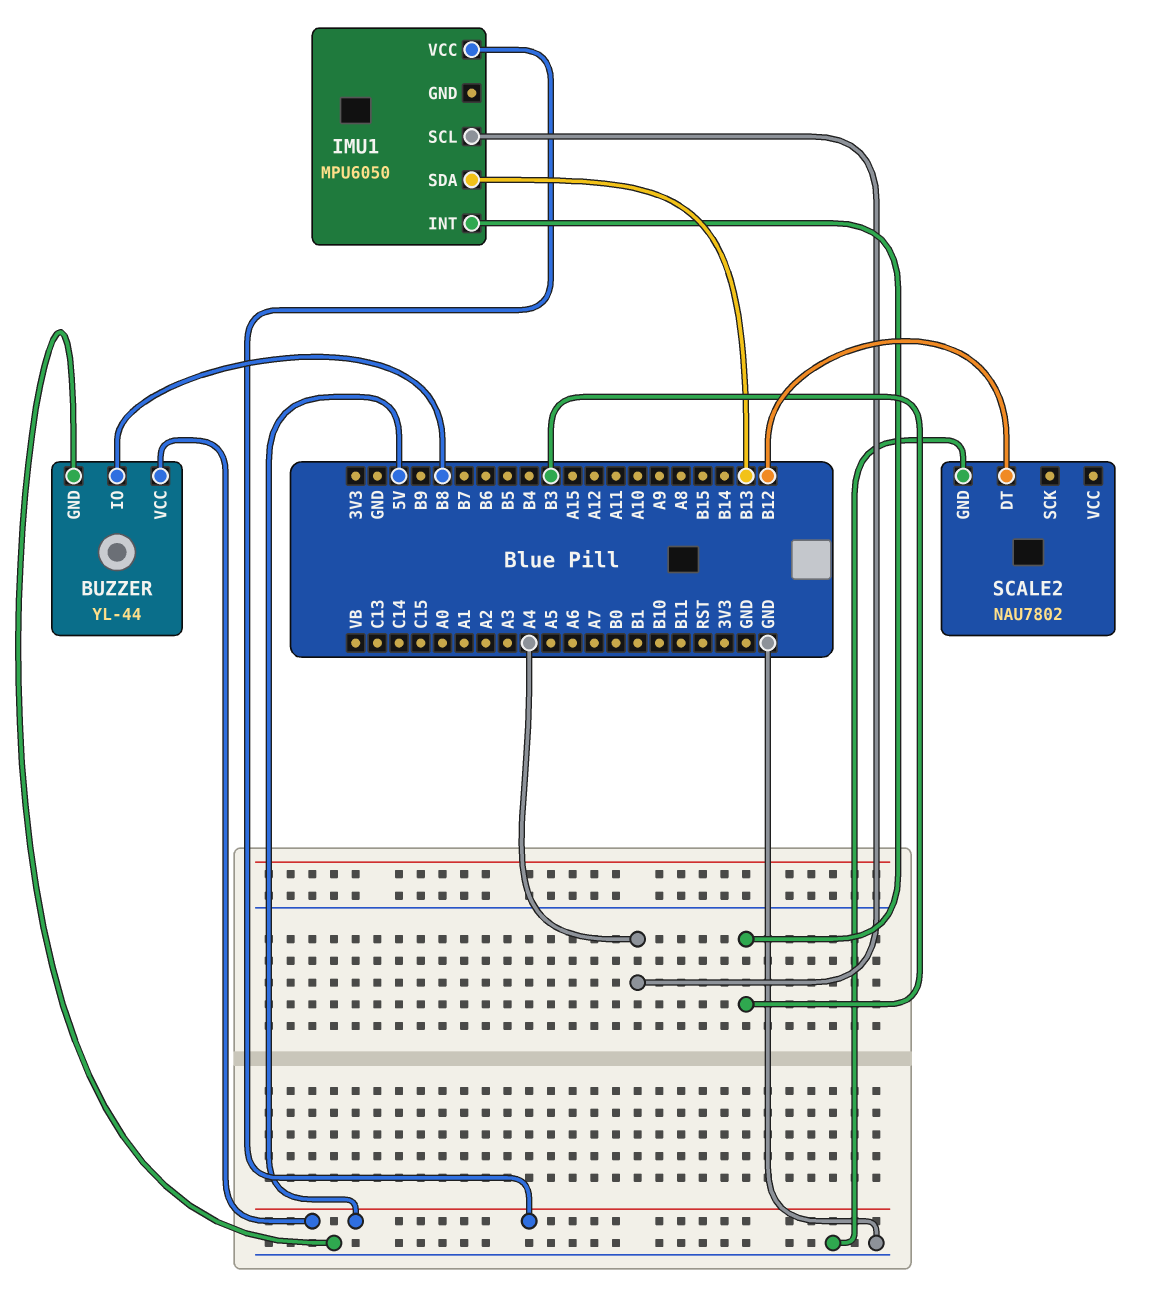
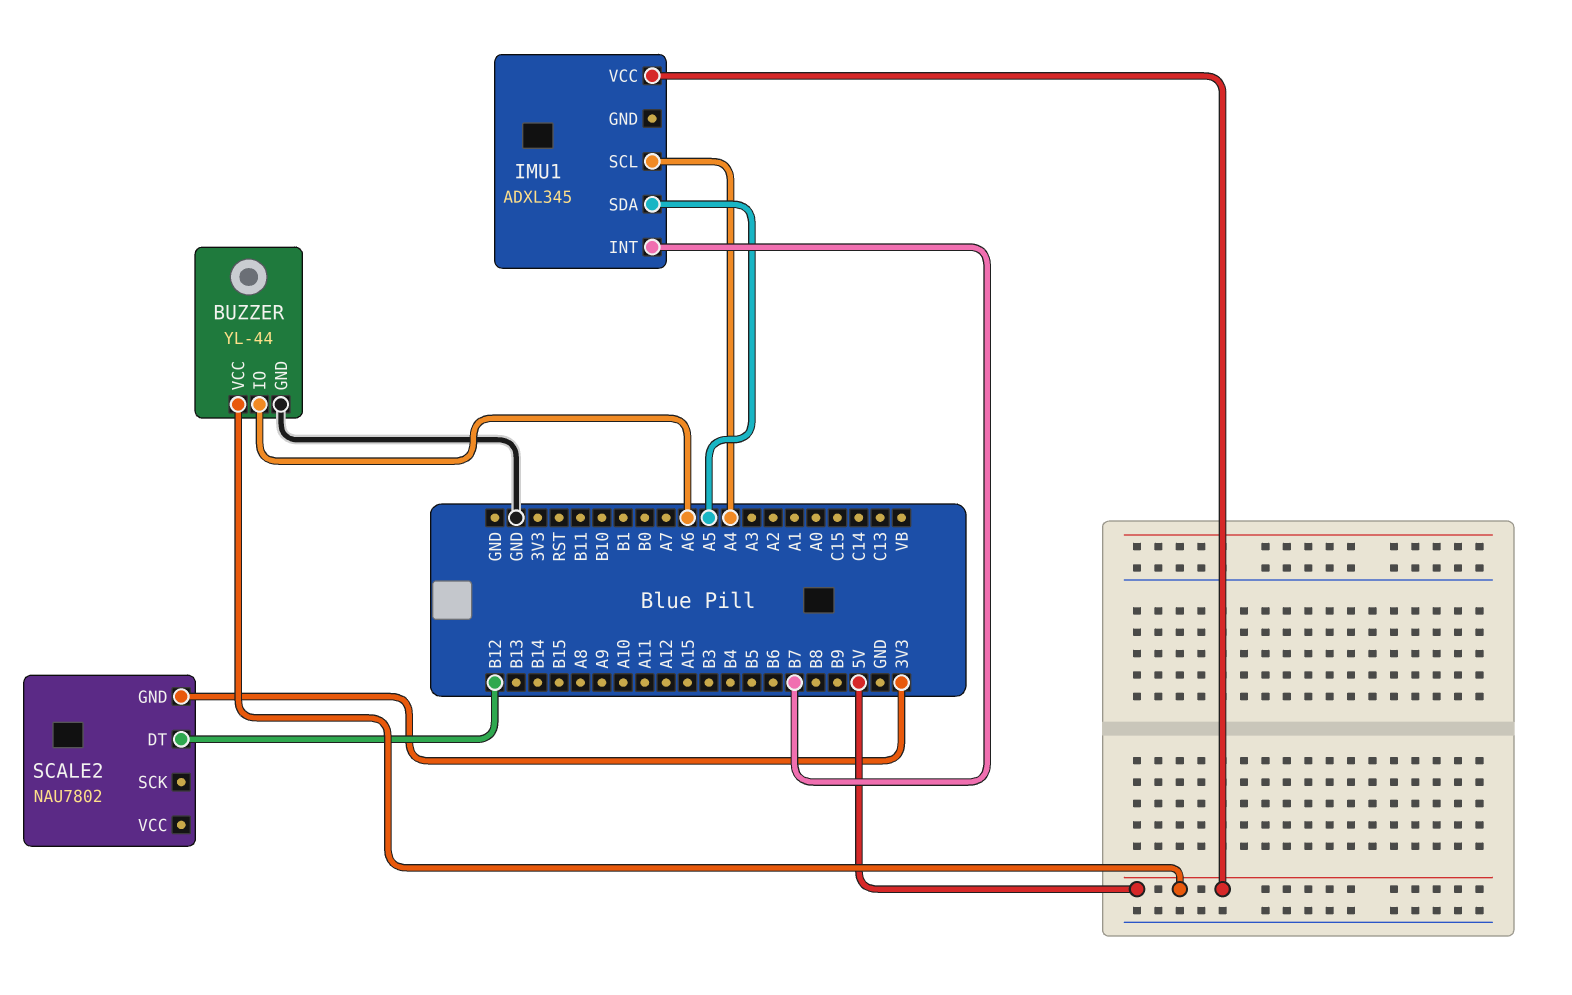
BUZZER pin IO: B8 -> A6
IMU1: MPU6050 -> ADXL345
IMU1 pin INT: B3 -> B7
IMU1 pin SDA: B13 -> A5
SCALE2 pin GND: GND -> 3V3

